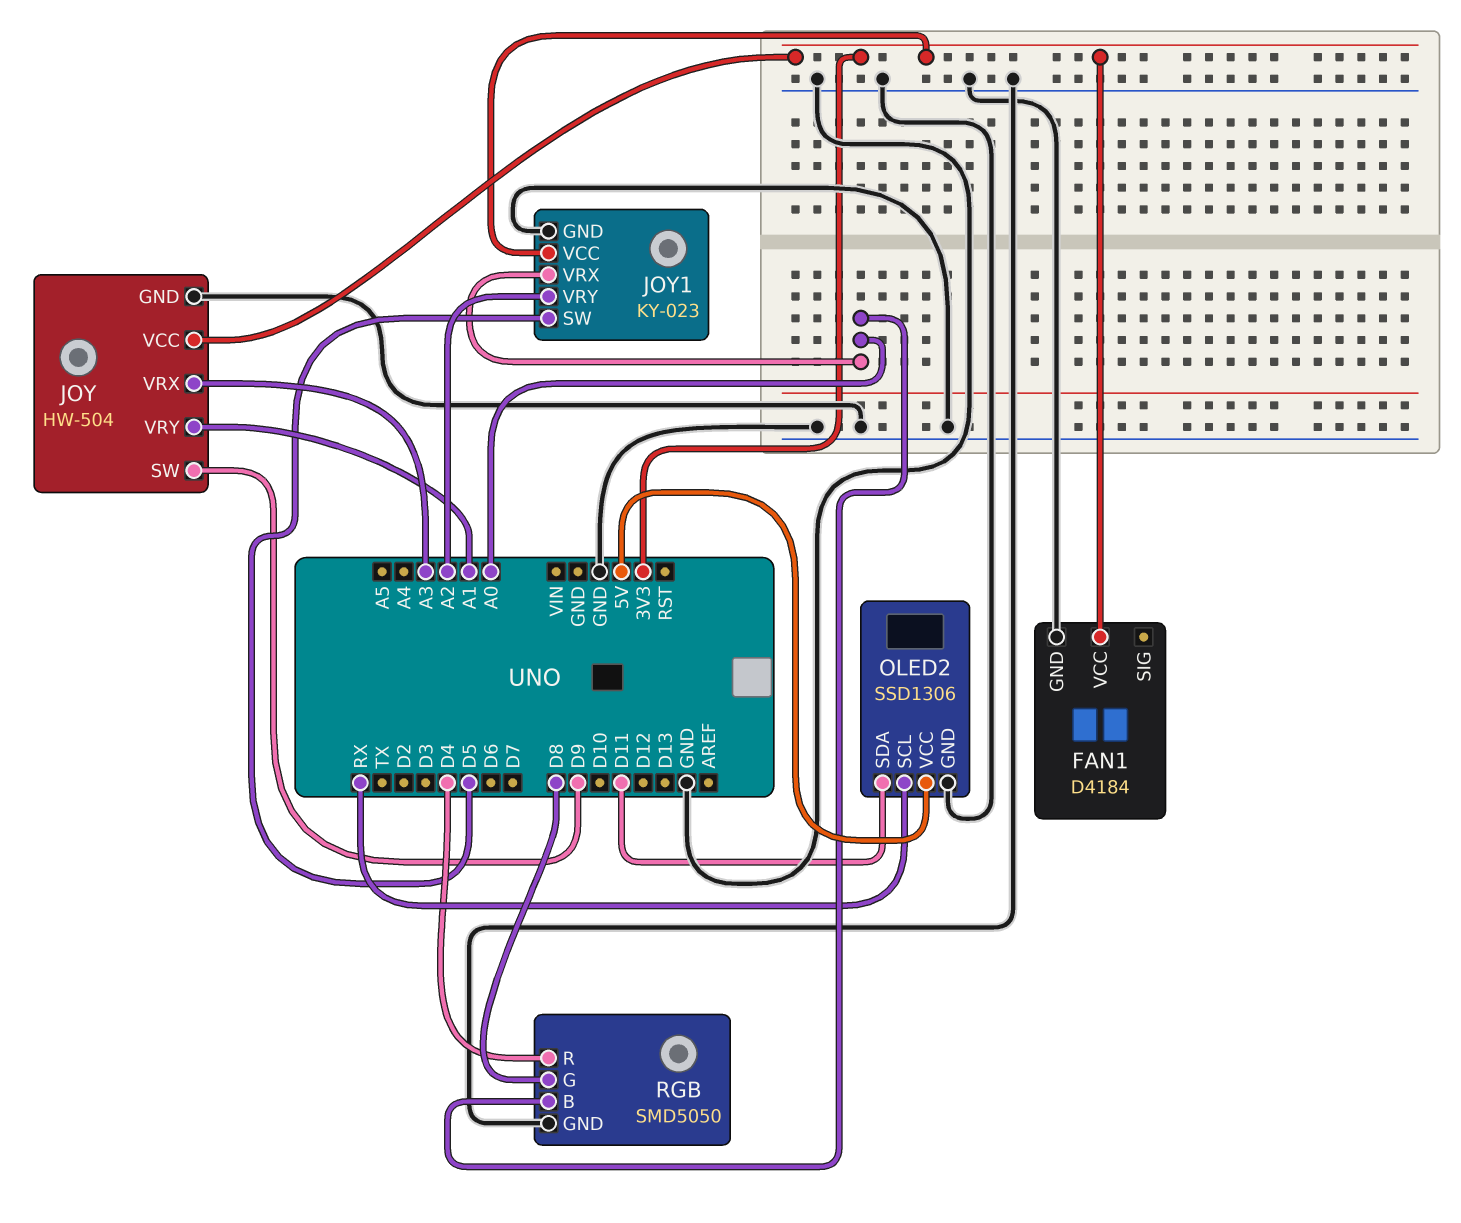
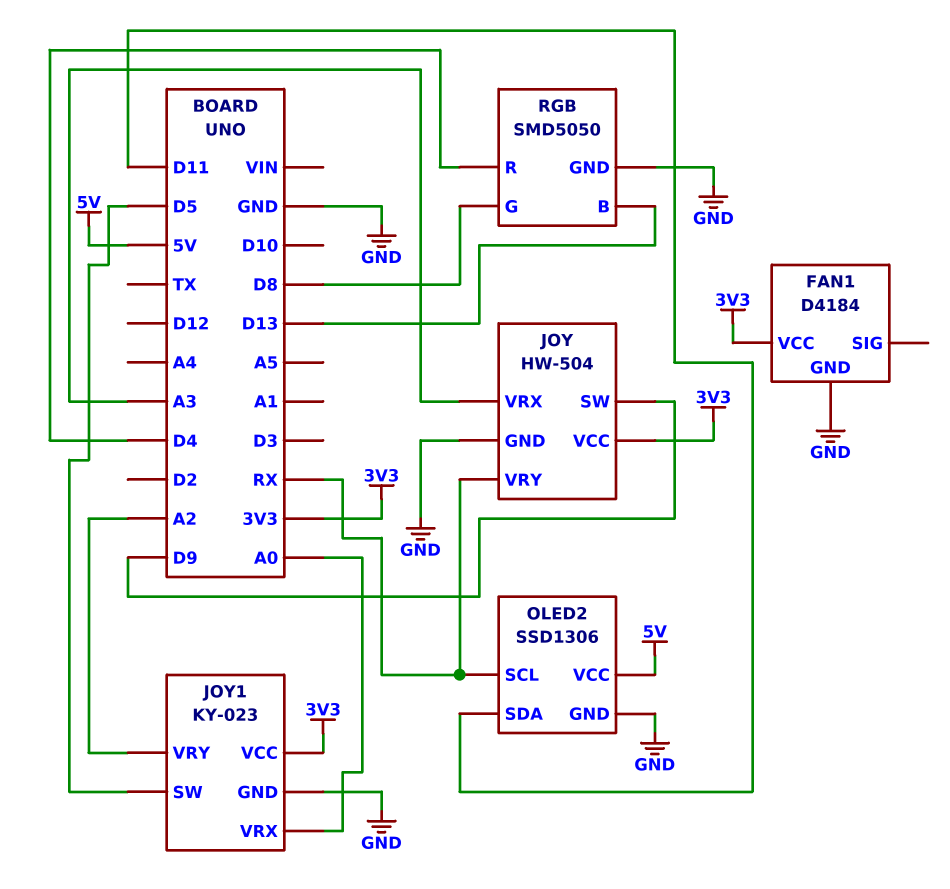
JOY pin VRY: A1 -> RX
RGB pin B: A0 -> D13

